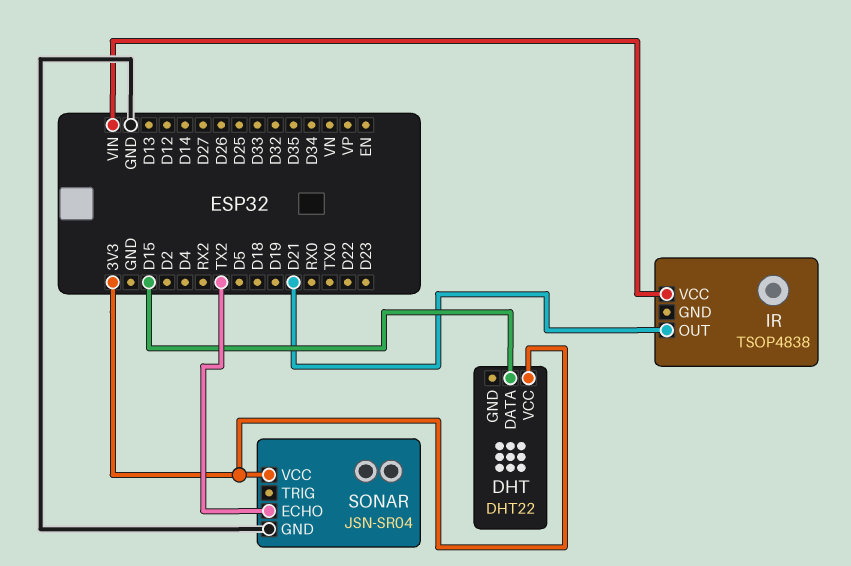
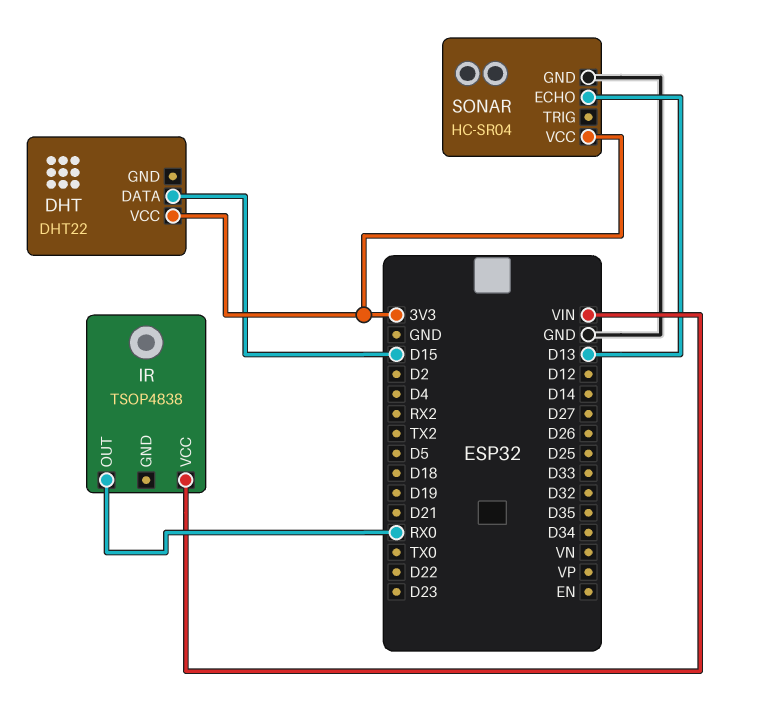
IR pin OUT: D21 -> RX0
SONAR: JSN-SR04 -> HC-SR04
SONAR pin ECHO: TX2 -> D13

